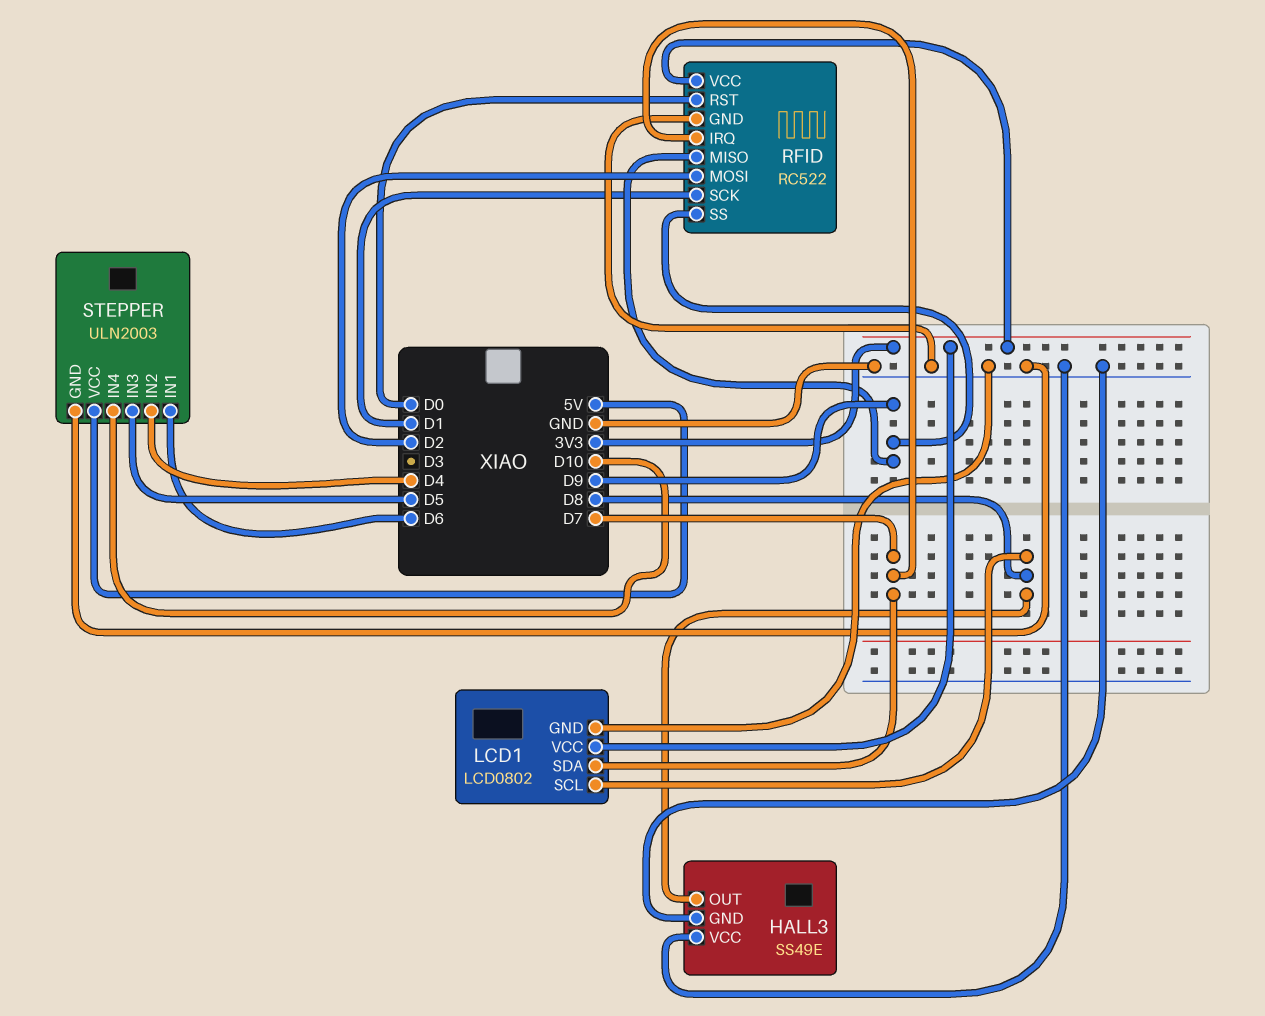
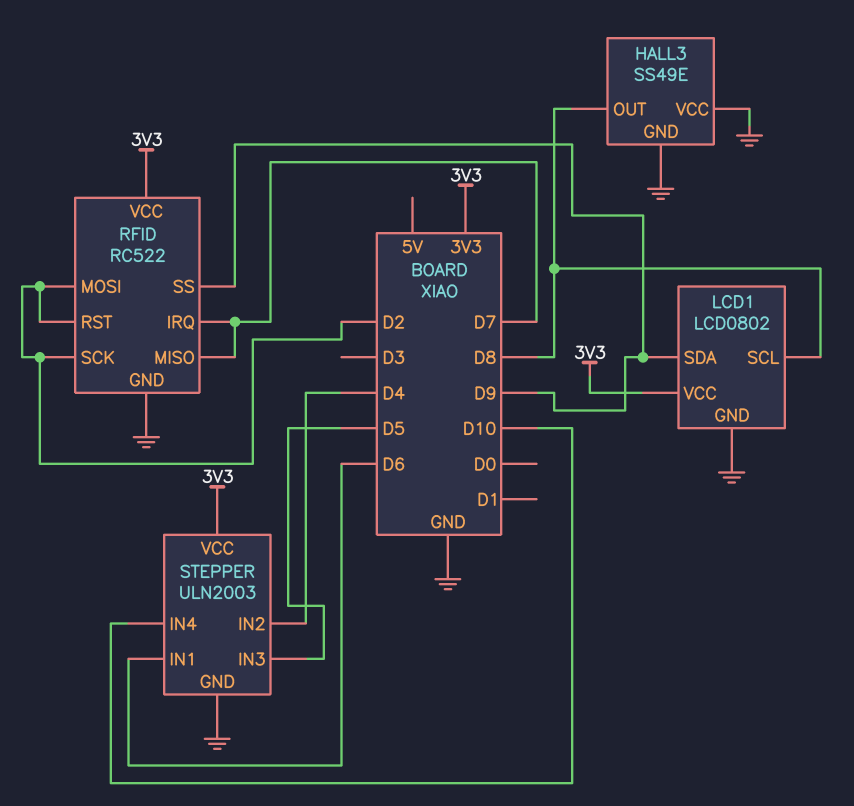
LCD1 pin SDA: D7 -> D9
RFID pin MISO: D9 -> D7
RFID pin RST: D0 -> D2
RFID pin SCK: D1 -> D2
STEPPER pin VCC: 5V -> 3V3

